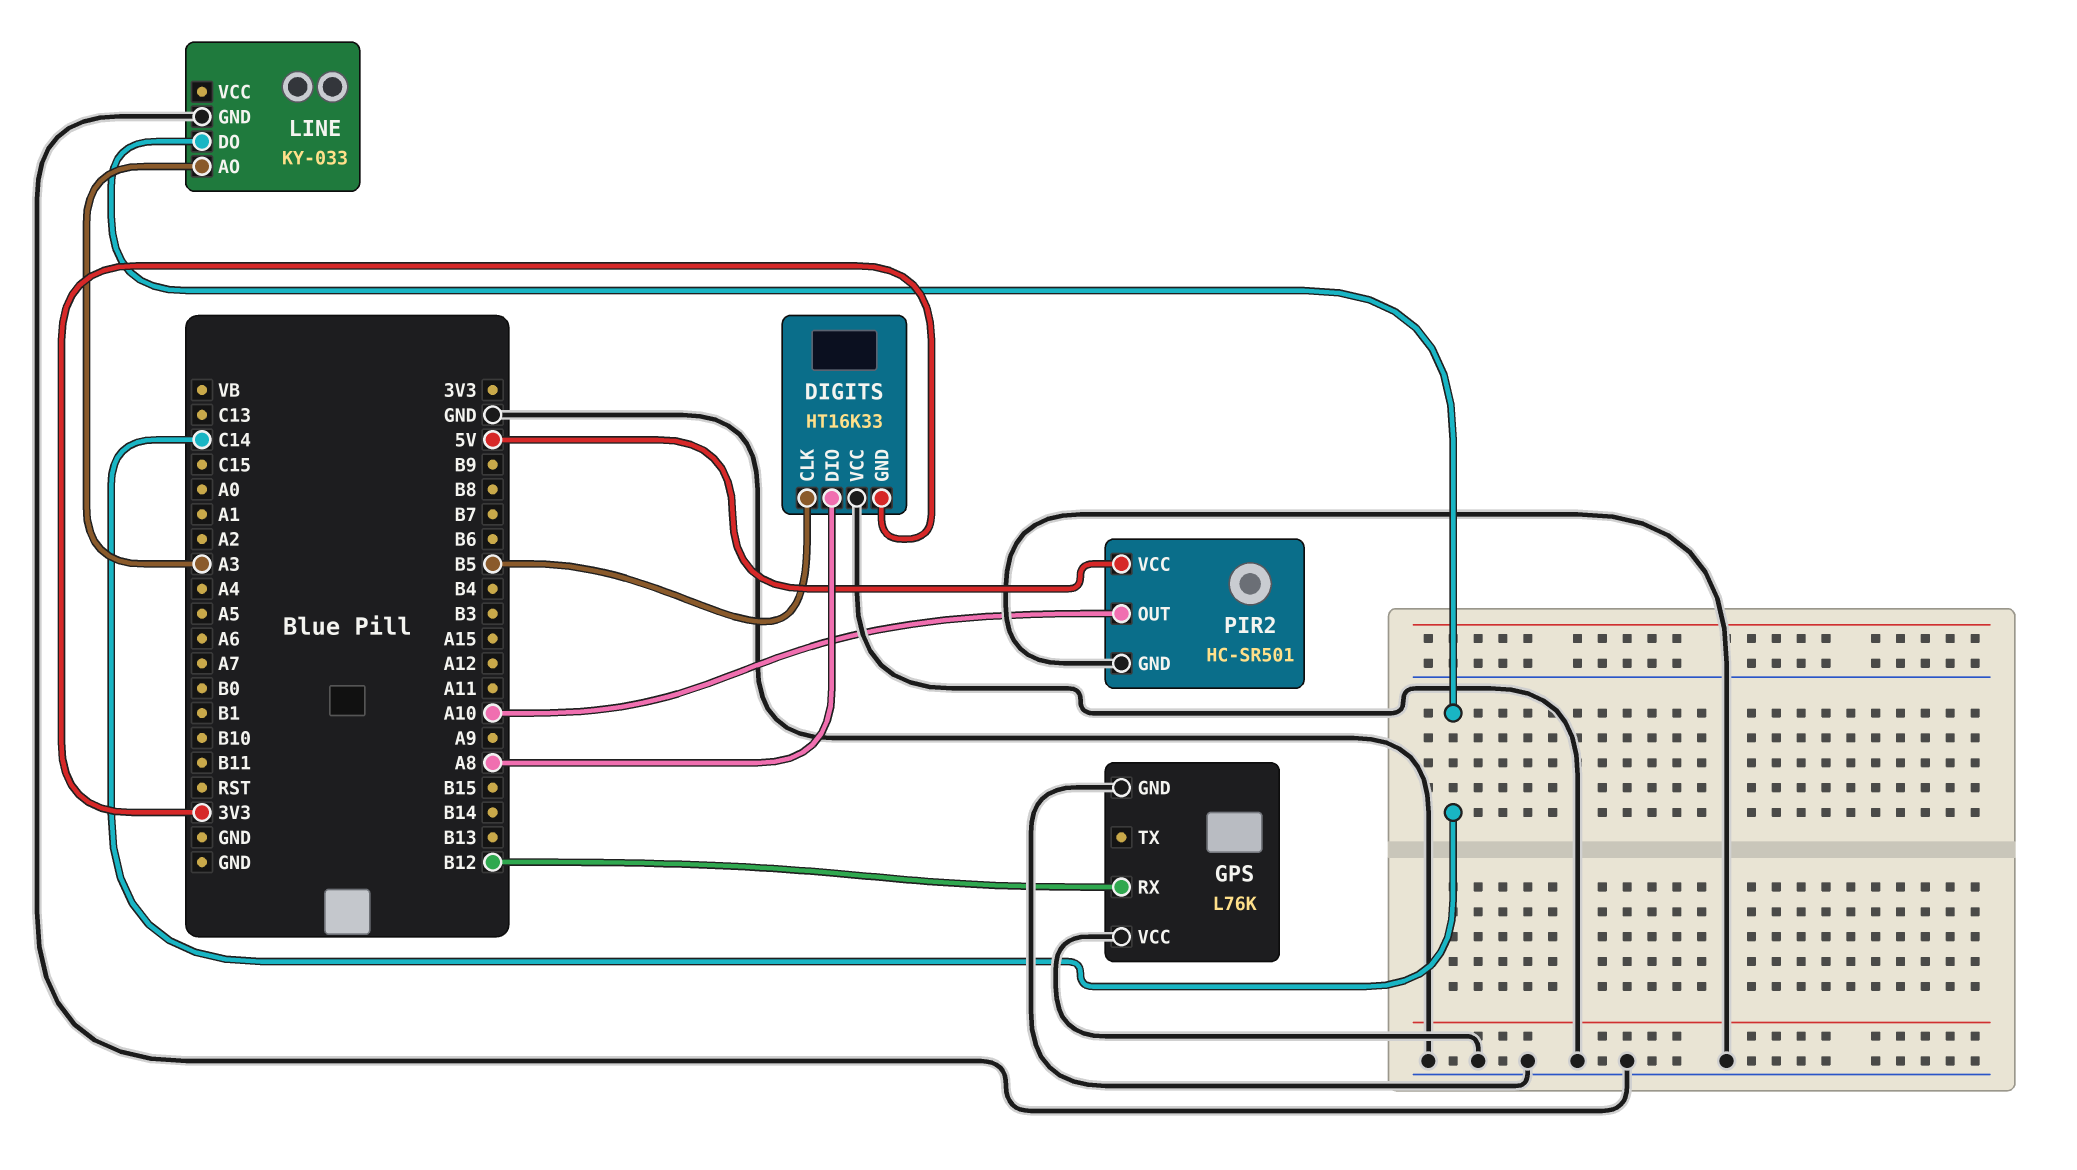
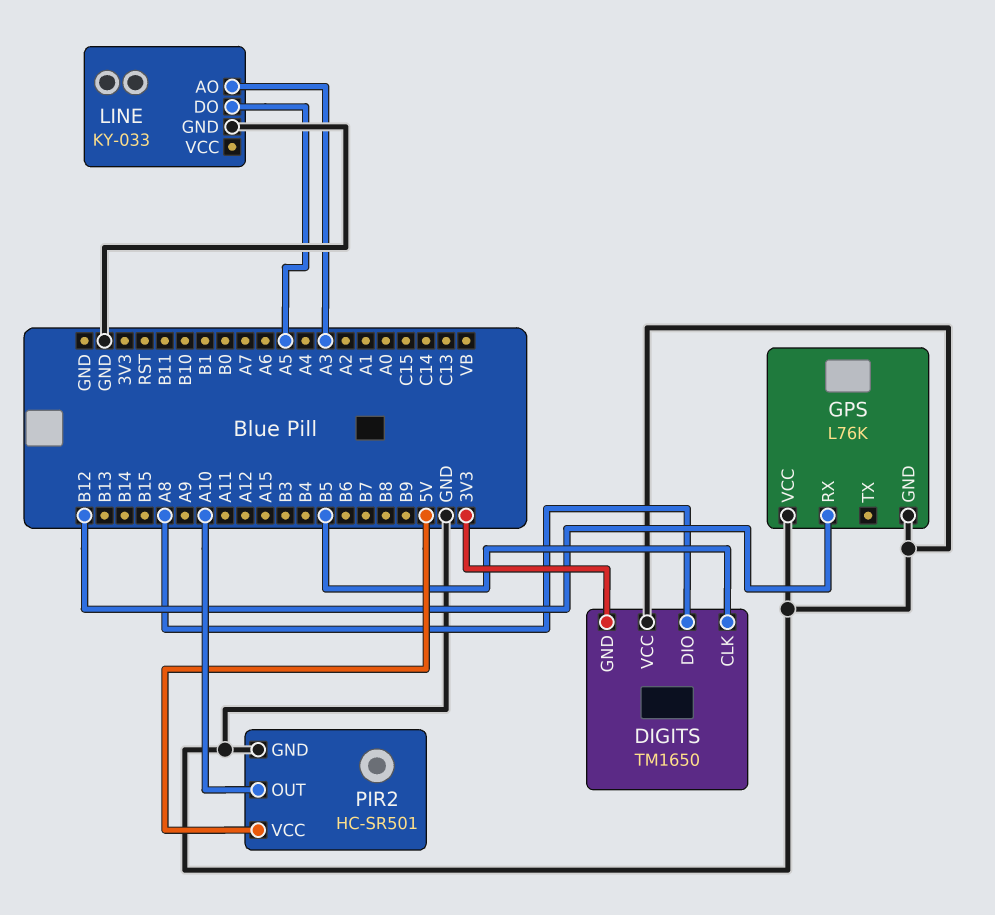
DIGITS: HT16K33 -> TM1650
LINE pin DO: C14 -> A5

